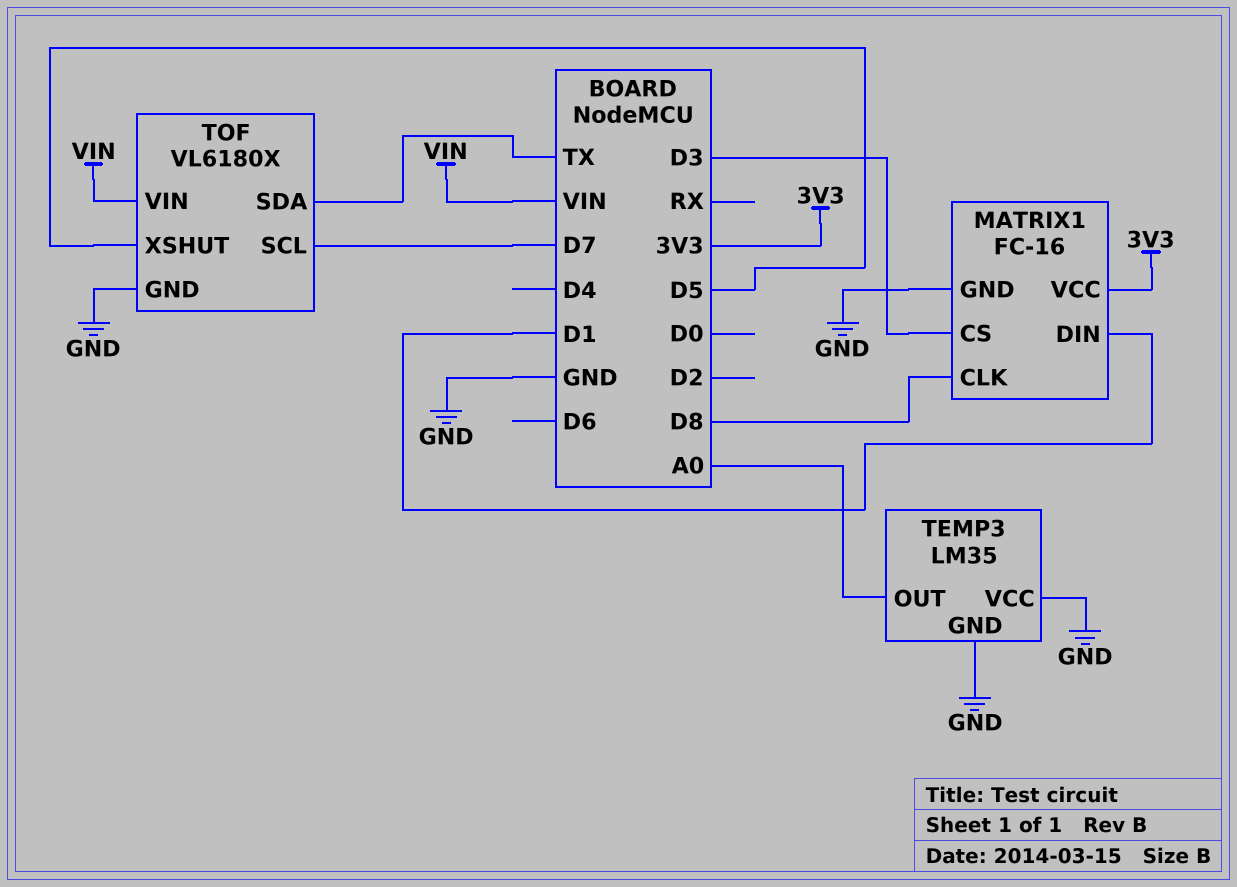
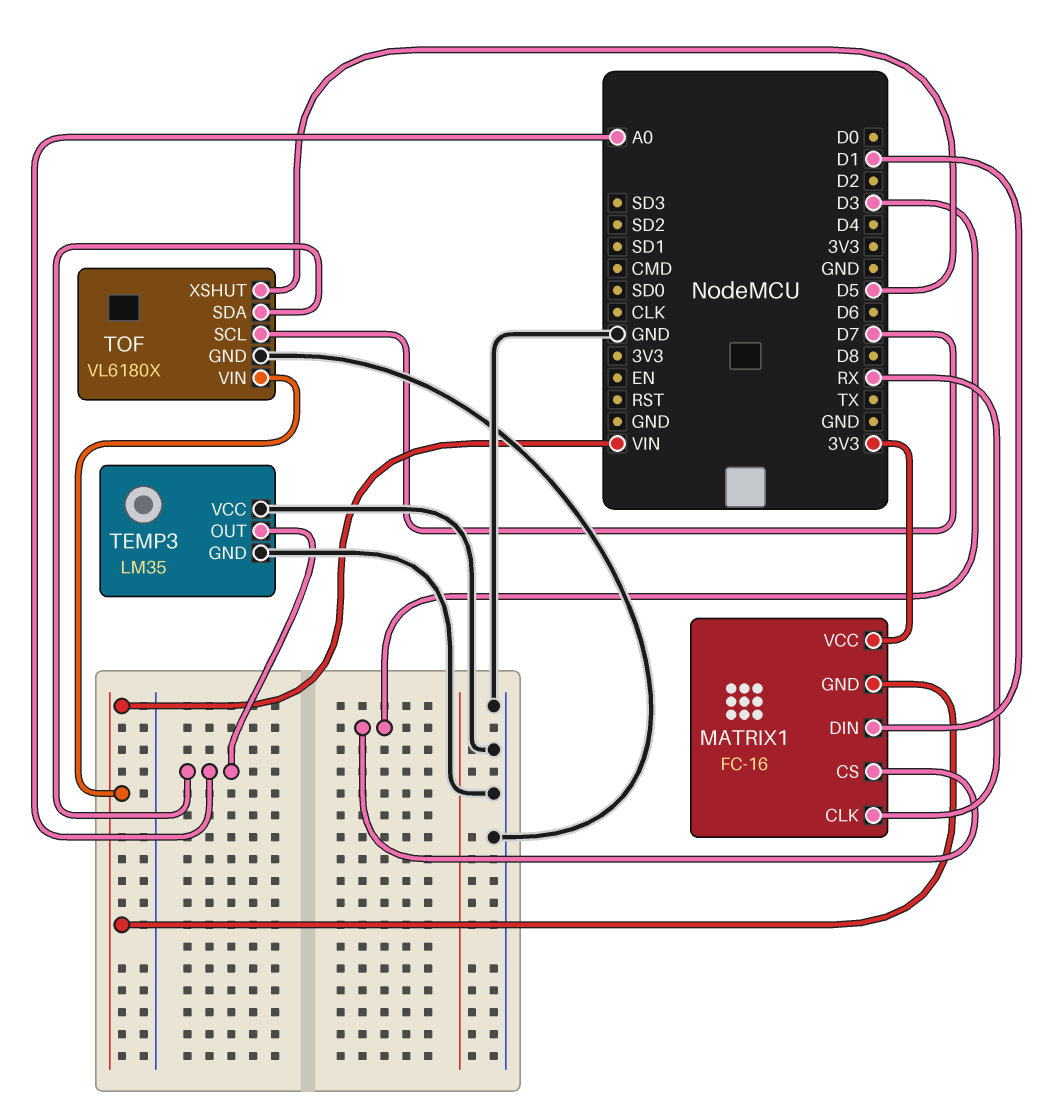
MATRIX1 pin CLK: D8 -> RX
MATRIX1 pin GND: GND -> VIN
TOF pin SDA: TX -> A0

